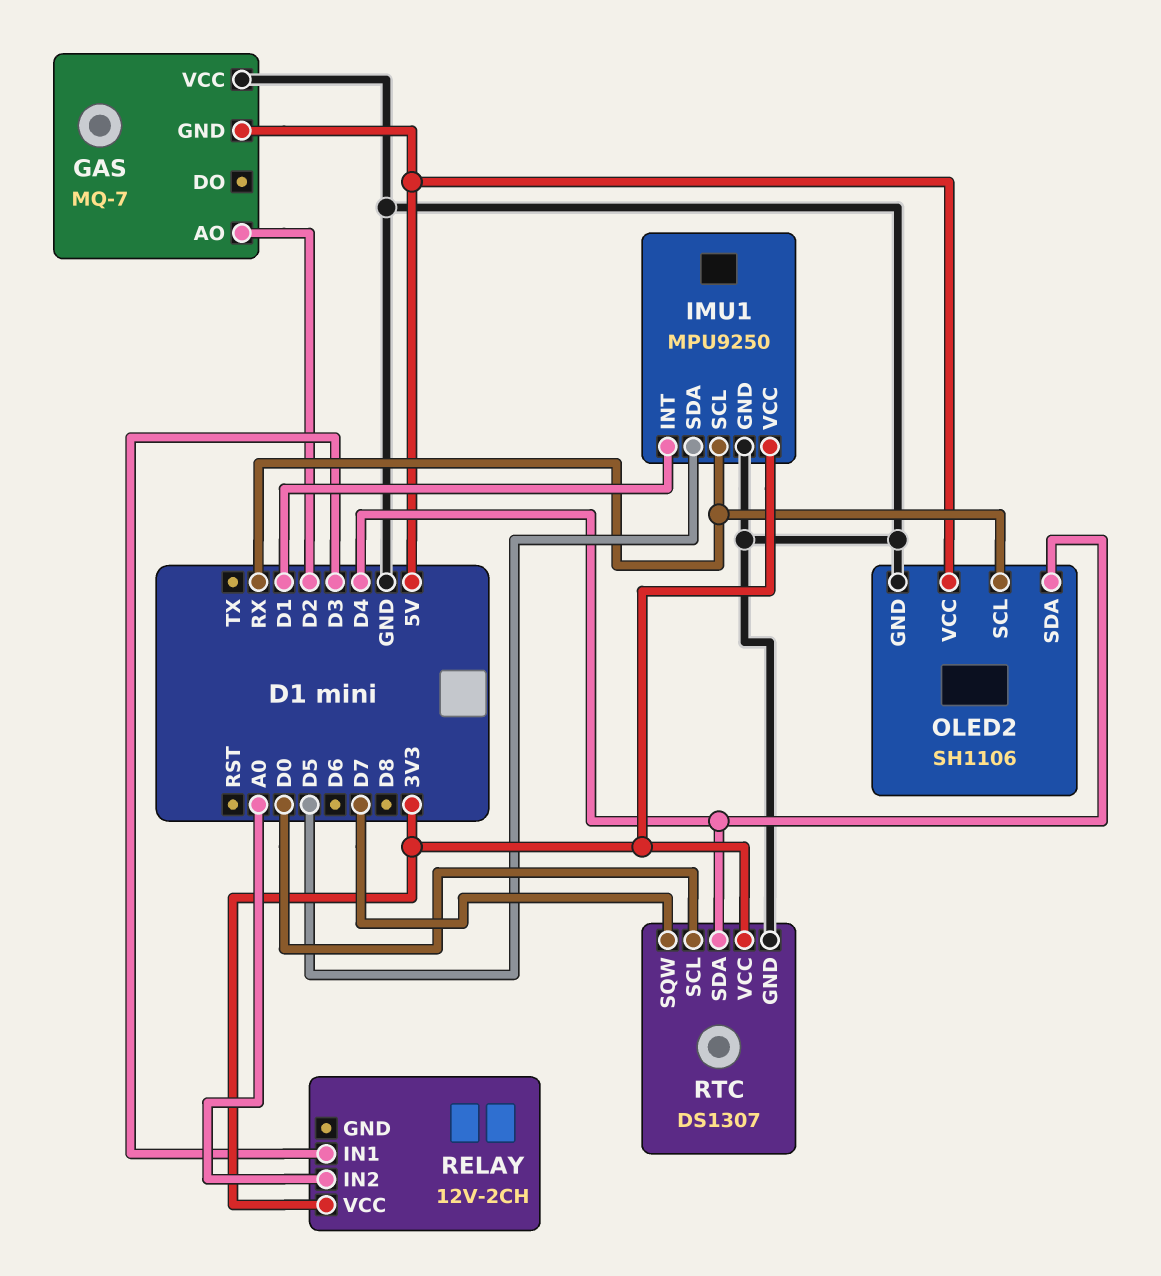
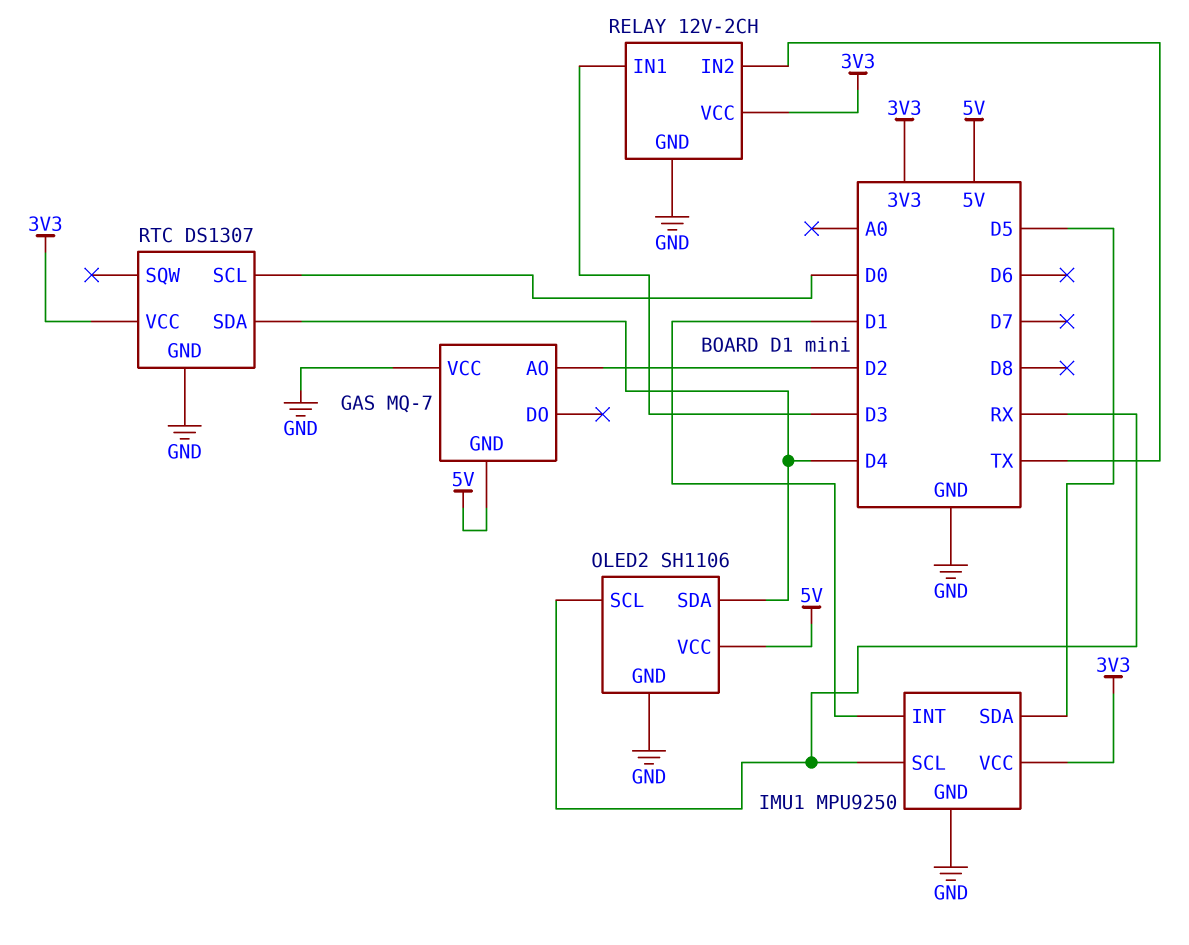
RELAY pin GND: none -> GND
RELAY pin IN2: A0 -> TX
RTC pin SQW: D7 -> none

